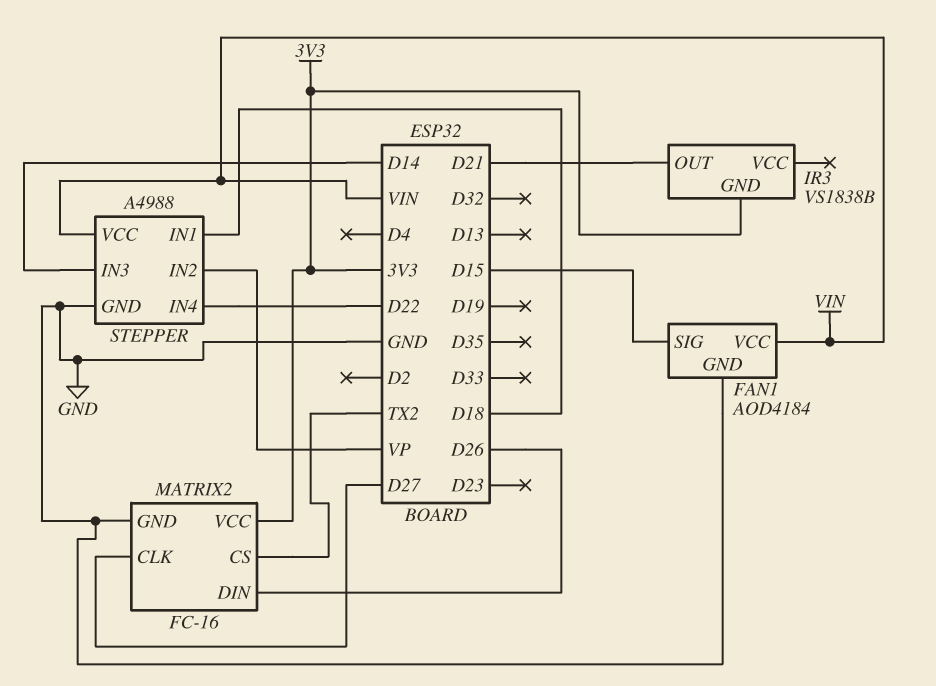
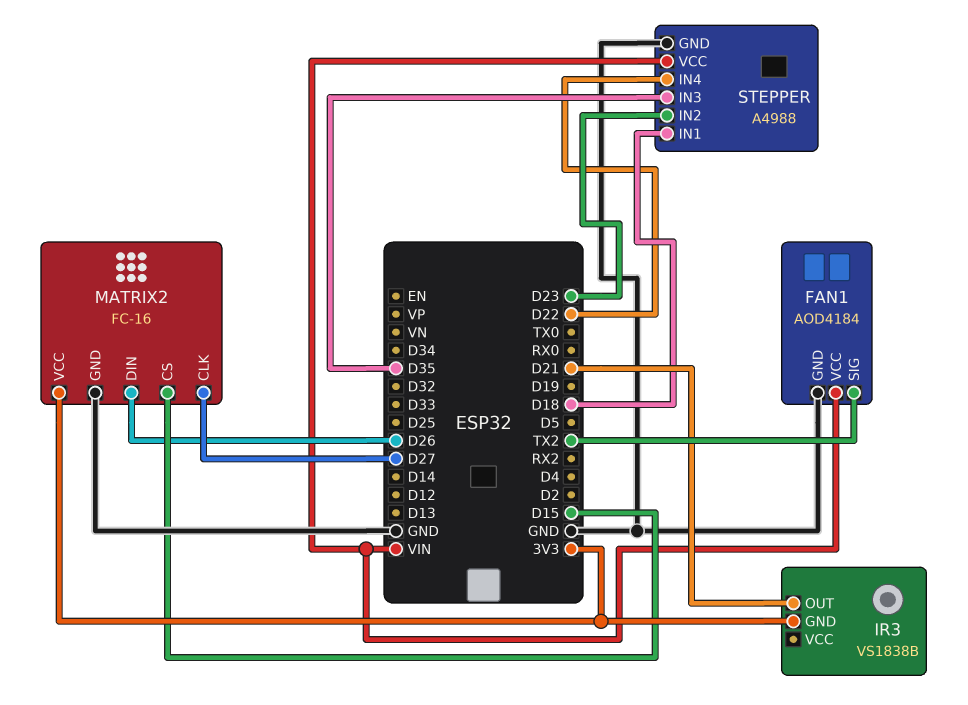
FAN1 pin SIG: D15 -> TX2
MATRIX2 pin CS: TX2 -> D15
STEPPER pin IN2: VP -> D23
STEPPER pin IN3: D14 -> D35

